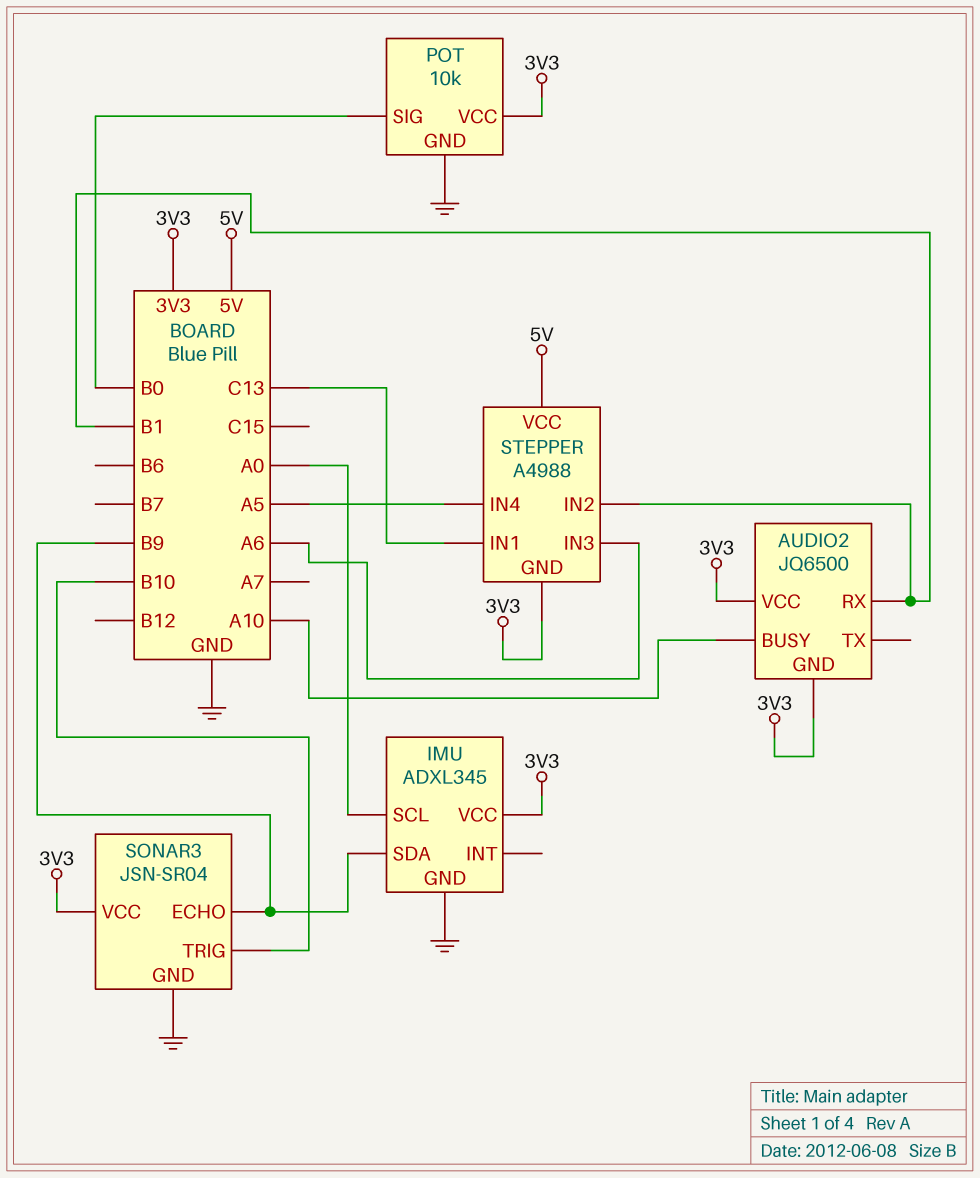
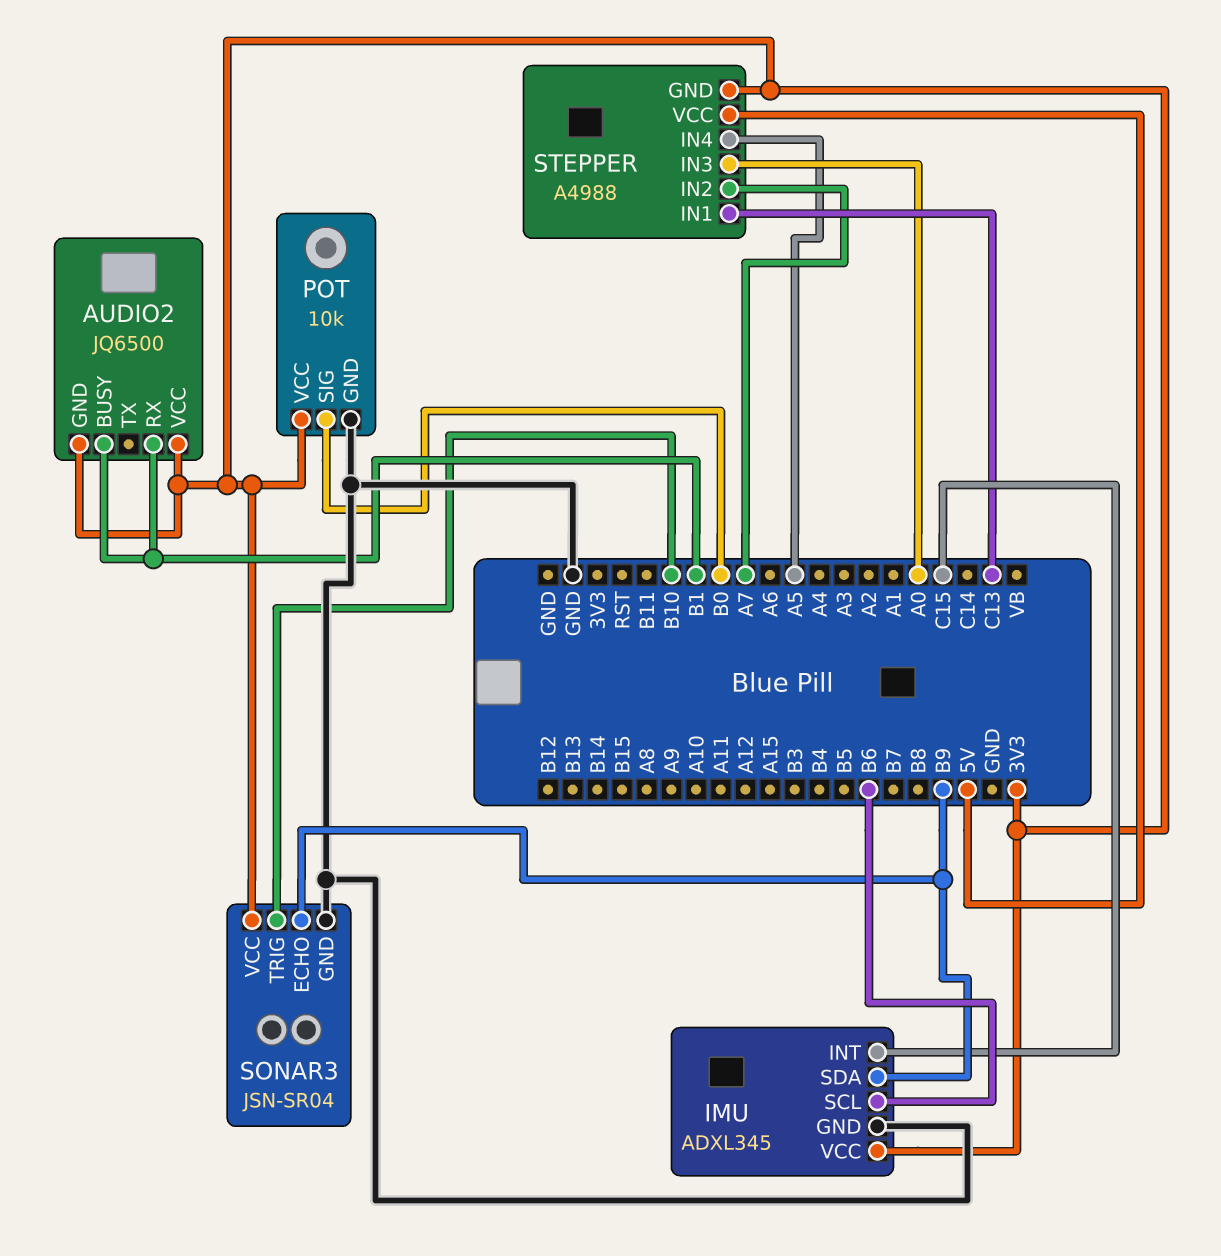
AUDIO2 pin BUSY: A10 -> B1
IMU pin INT: none -> C15
IMU pin SCL: A0 -> B6
STEPPER pin IN2: B1 -> A7
STEPPER pin IN3: A6 -> A0

